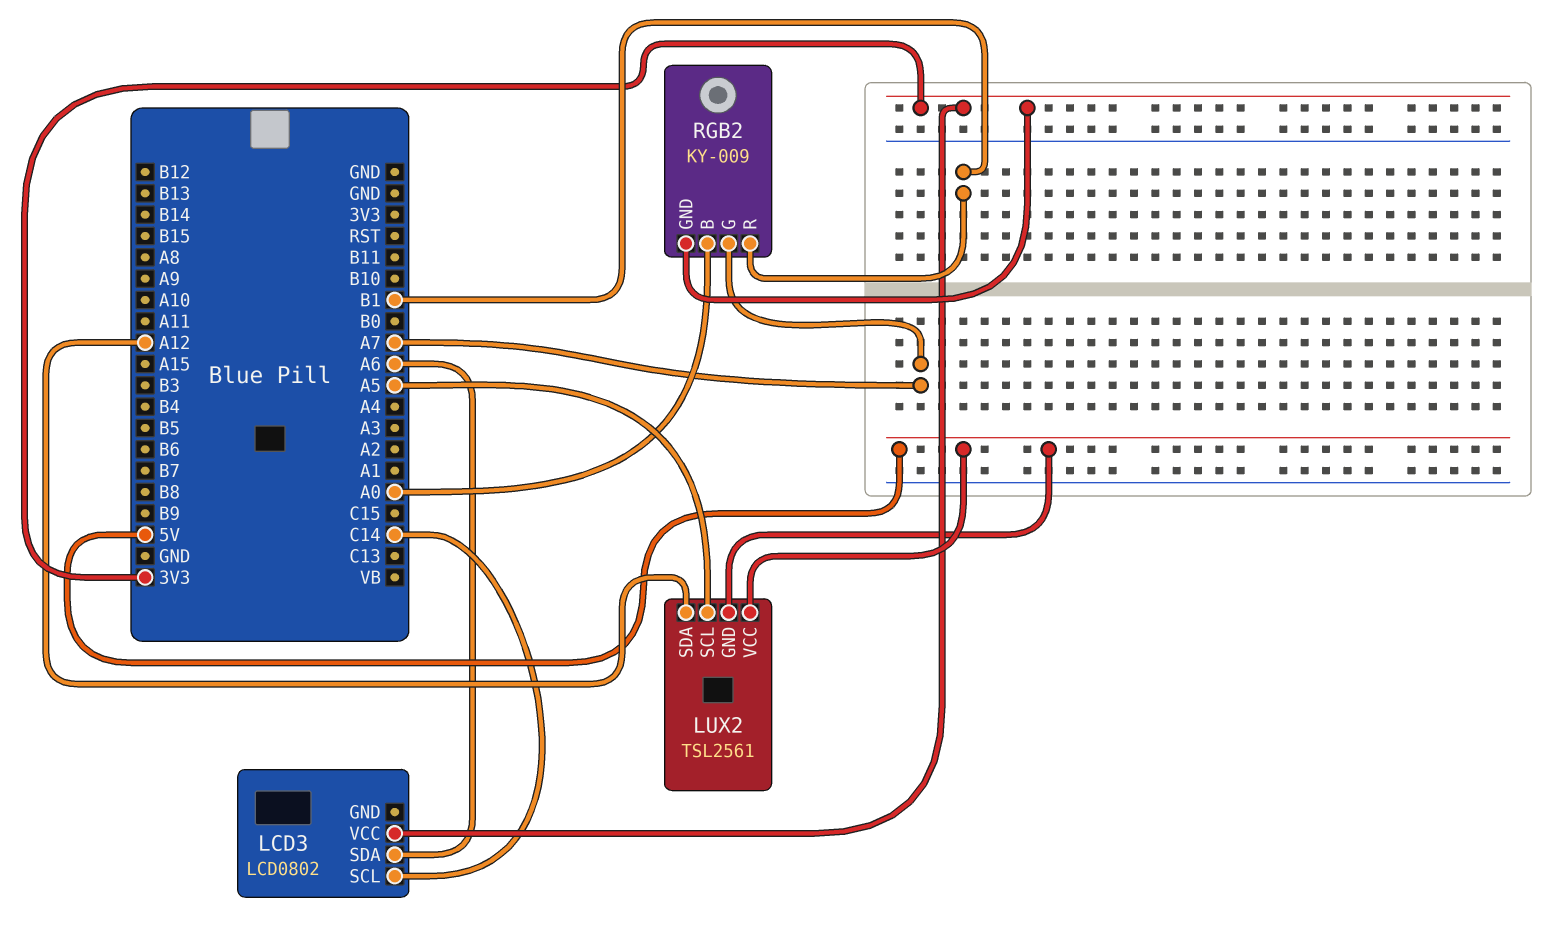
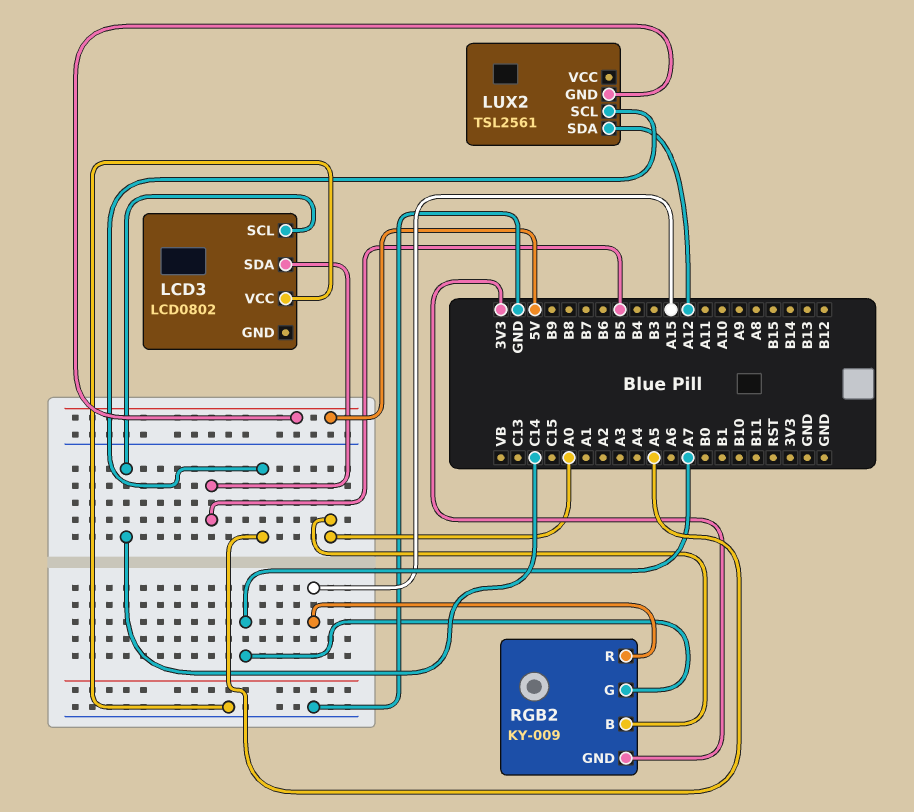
LCD3 pin SDA: A6 -> B5
LCD3 pin VCC: 3V3 -> GND
LUX2 pin VCC: 5V -> none
RGB2 pin R: B1 -> A15

